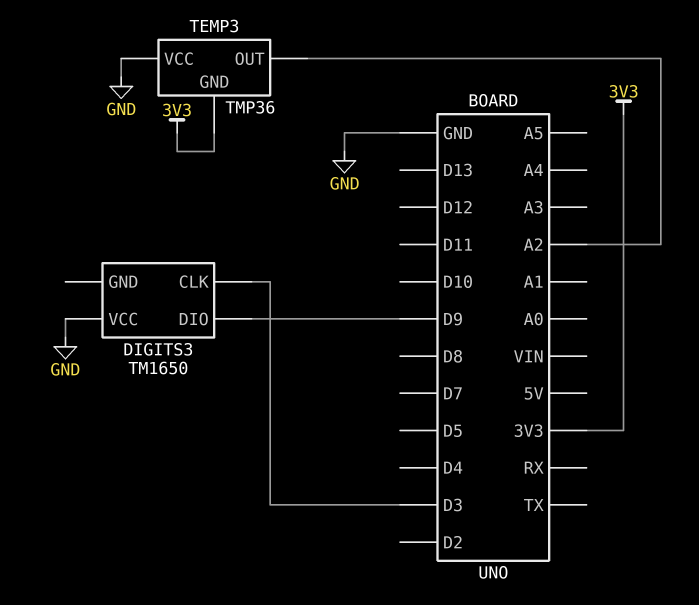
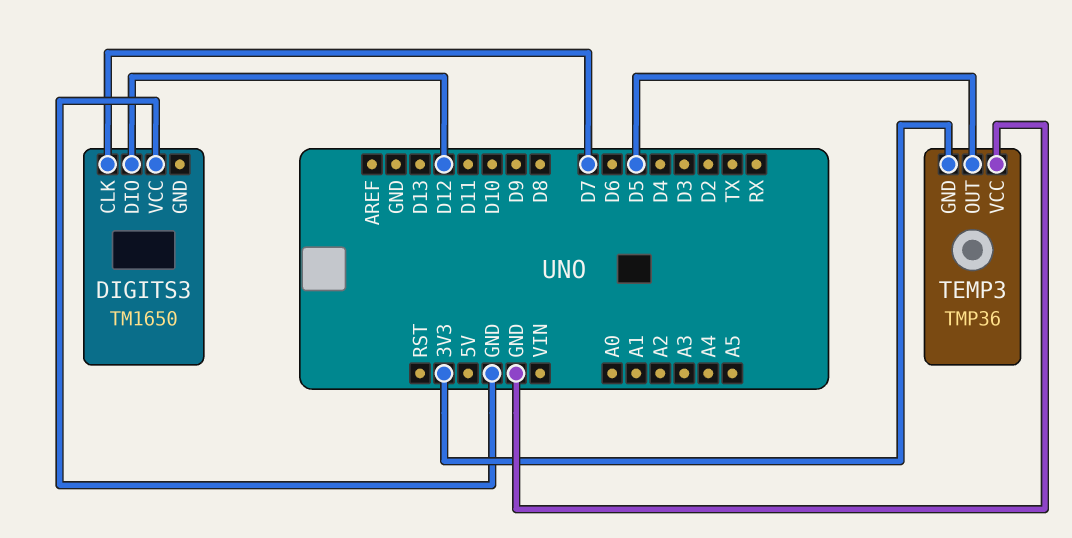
DIGITS3 pin CLK: D3 -> D7
DIGITS3 pin DIO: D9 -> D12
TEMP3 pin OUT: A2 -> D5

